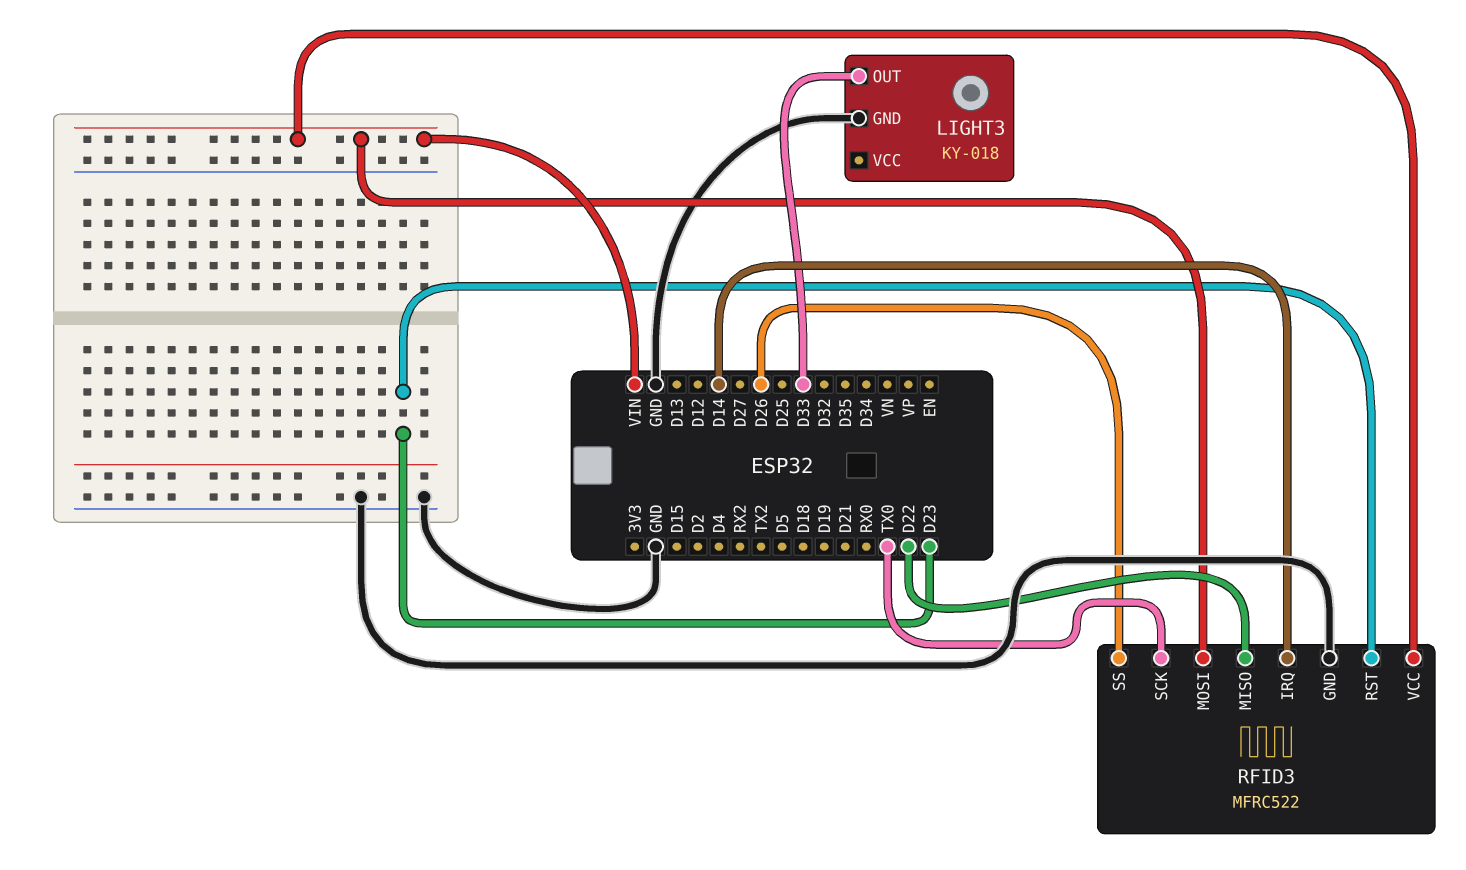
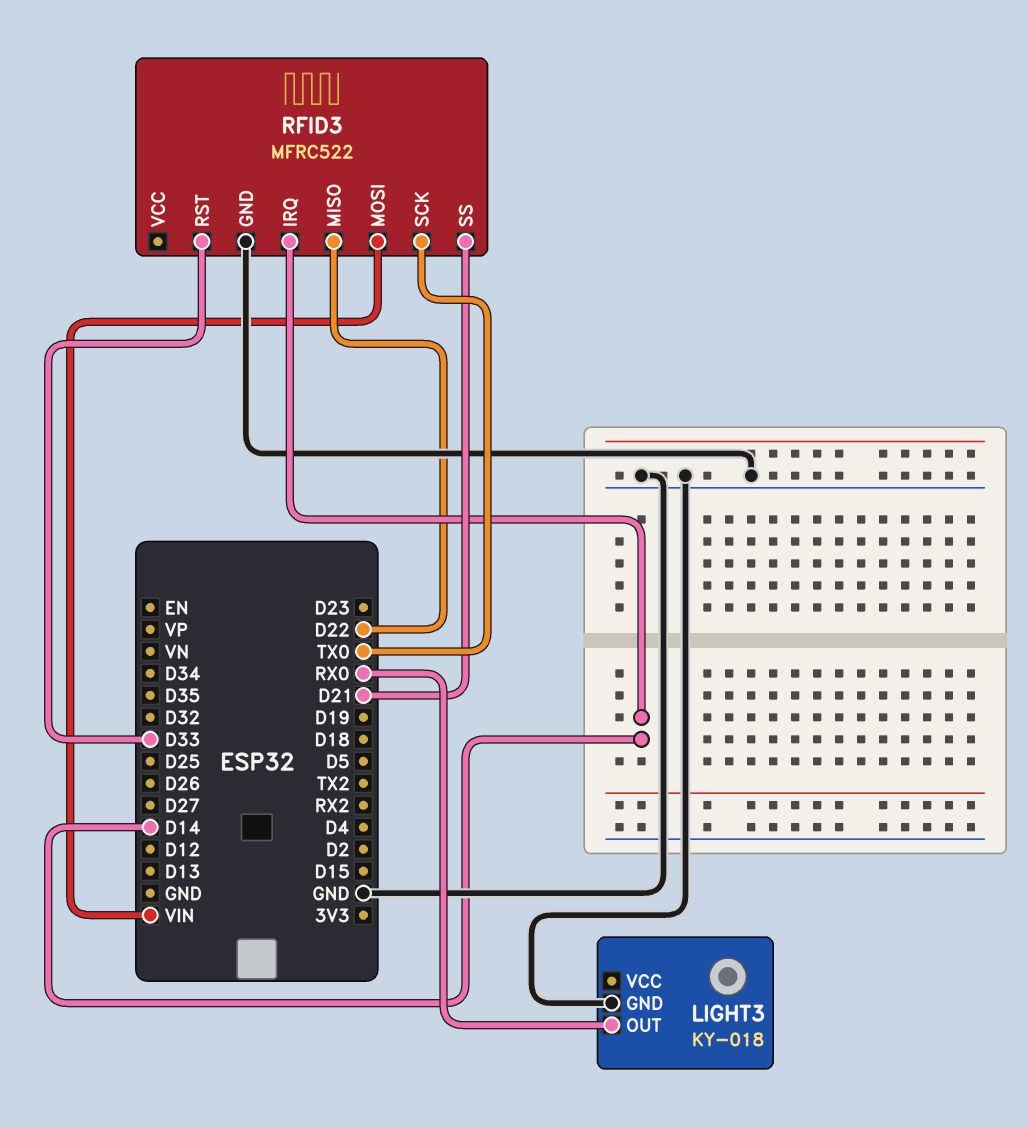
LIGHT3 pin OUT: D33 -> RX0
RFID3 pin RST: D23 -> D33
RFID3 pin SS: D26 -> D21
RFID3 pin VCC: VIN -> none

